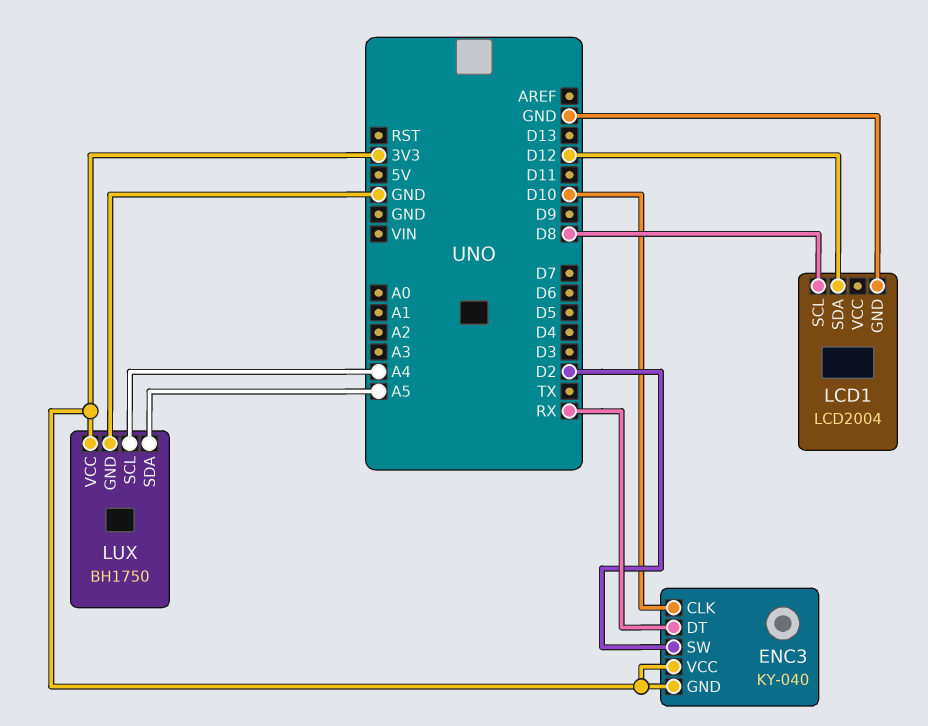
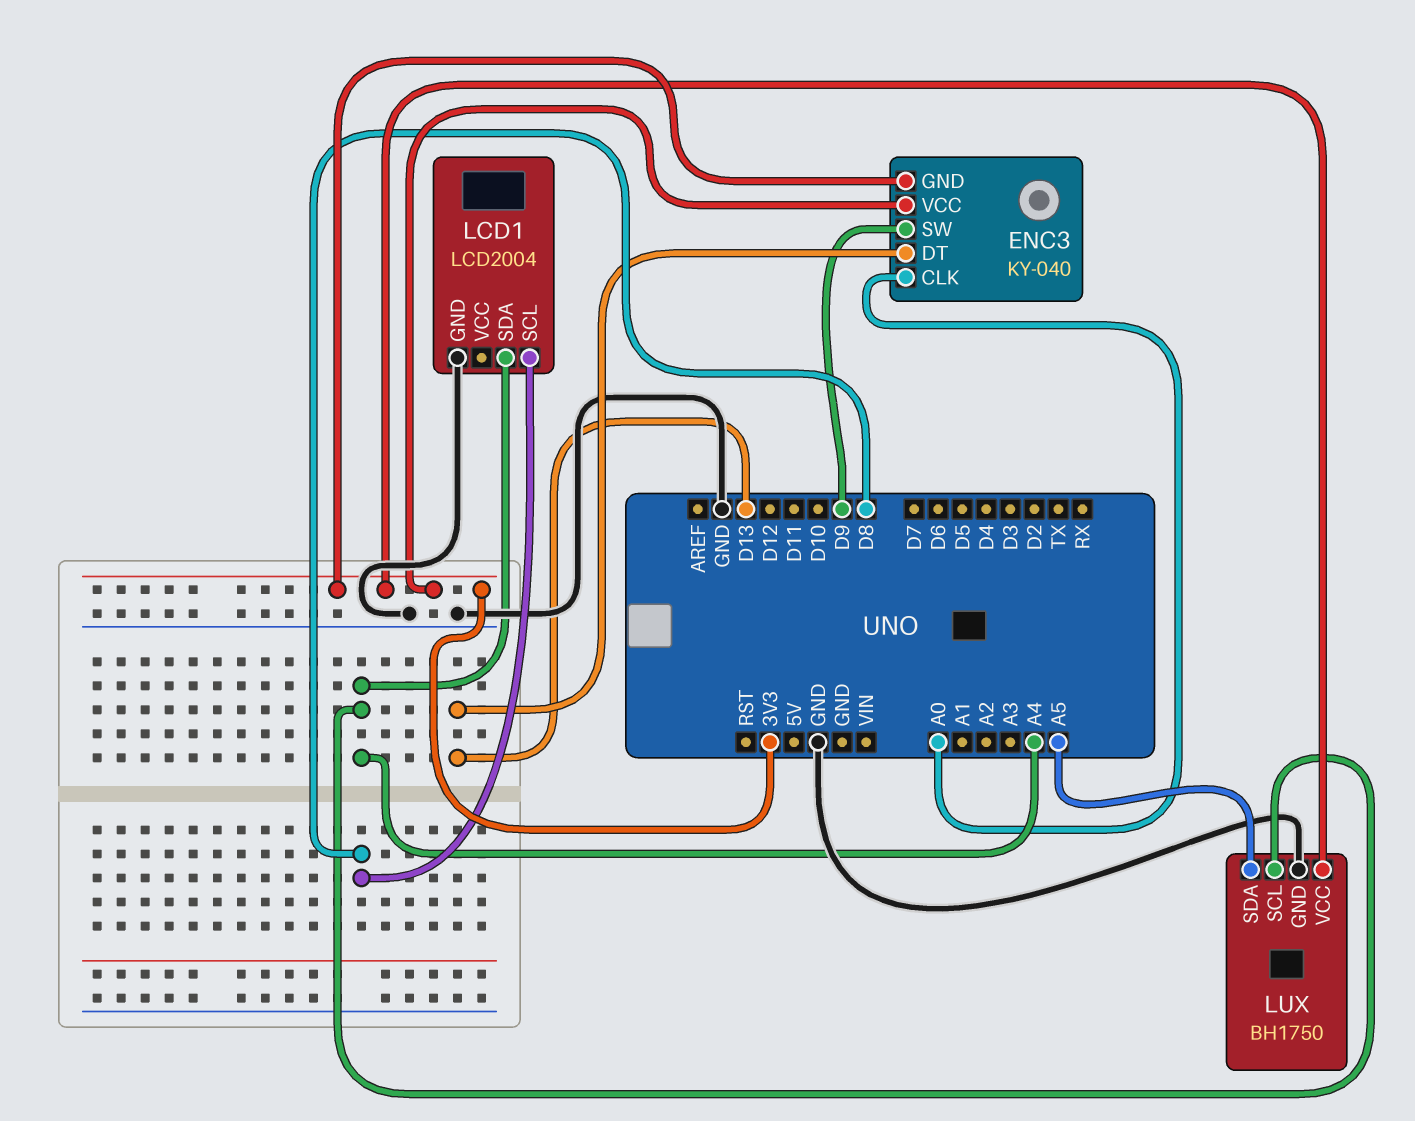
ENC3 pin CLK: D10 -> A0
ENC3 pin DT: RX -> D13
ENC3 pin SW: D2 -> D9
LCD1 pin SDA: D12 -> A4

